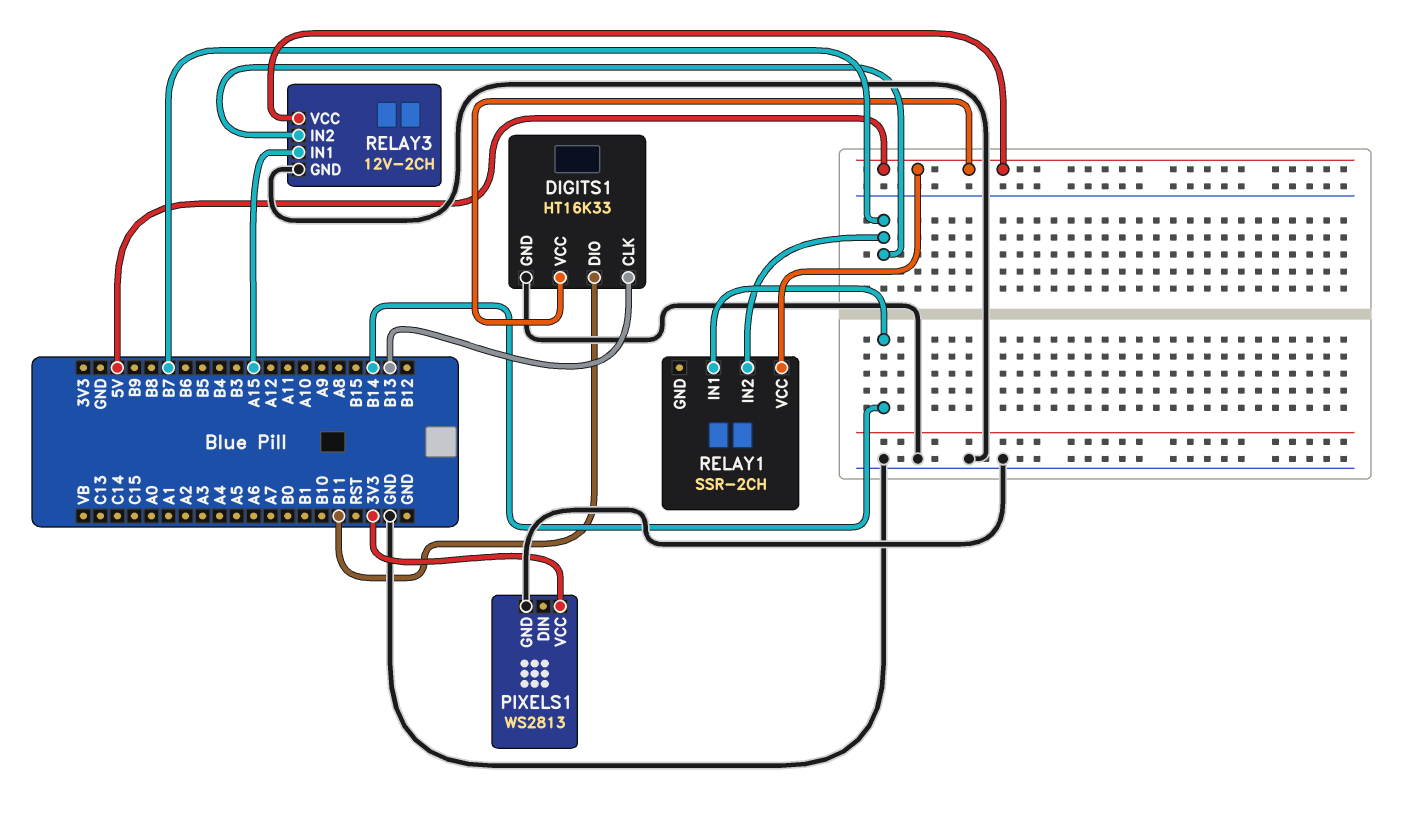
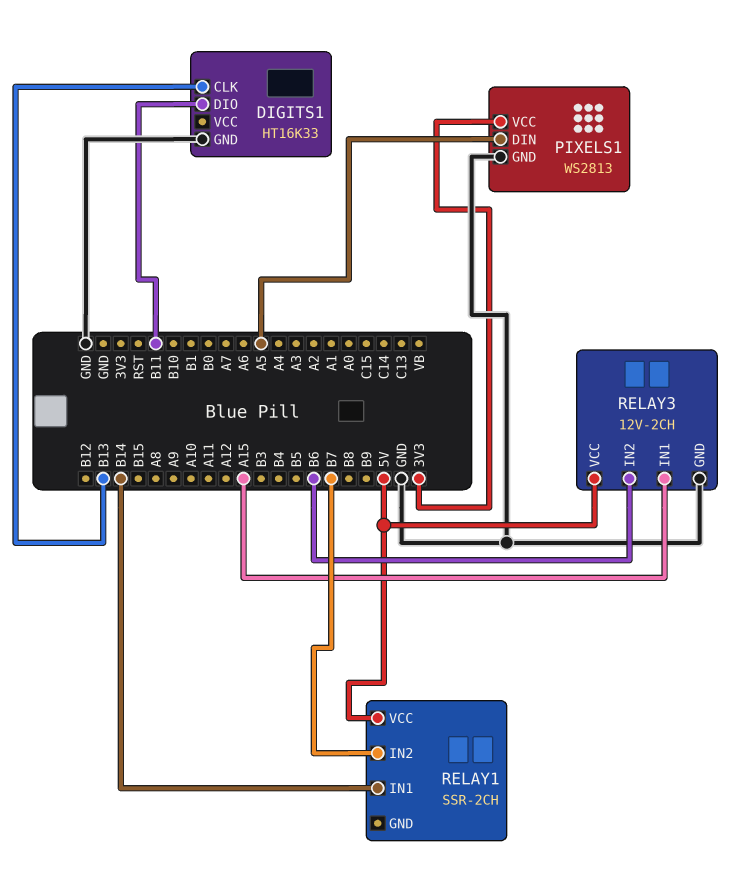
DIGITS1 pin VCC: 5V -> none
PIXELS1 pin DIN: none -> A5
RELAY3 pin IN2: B7 -> B6

